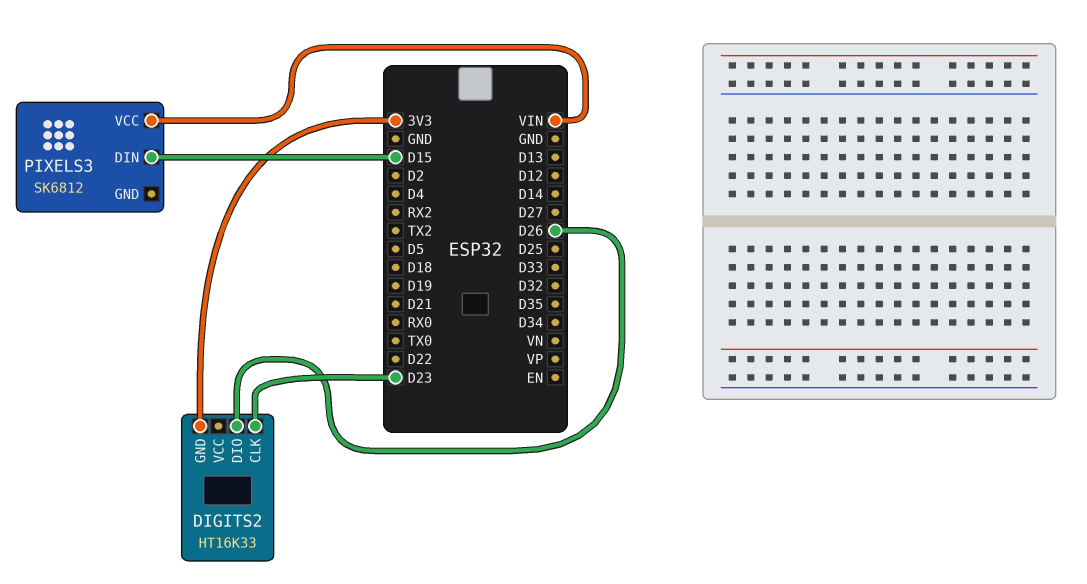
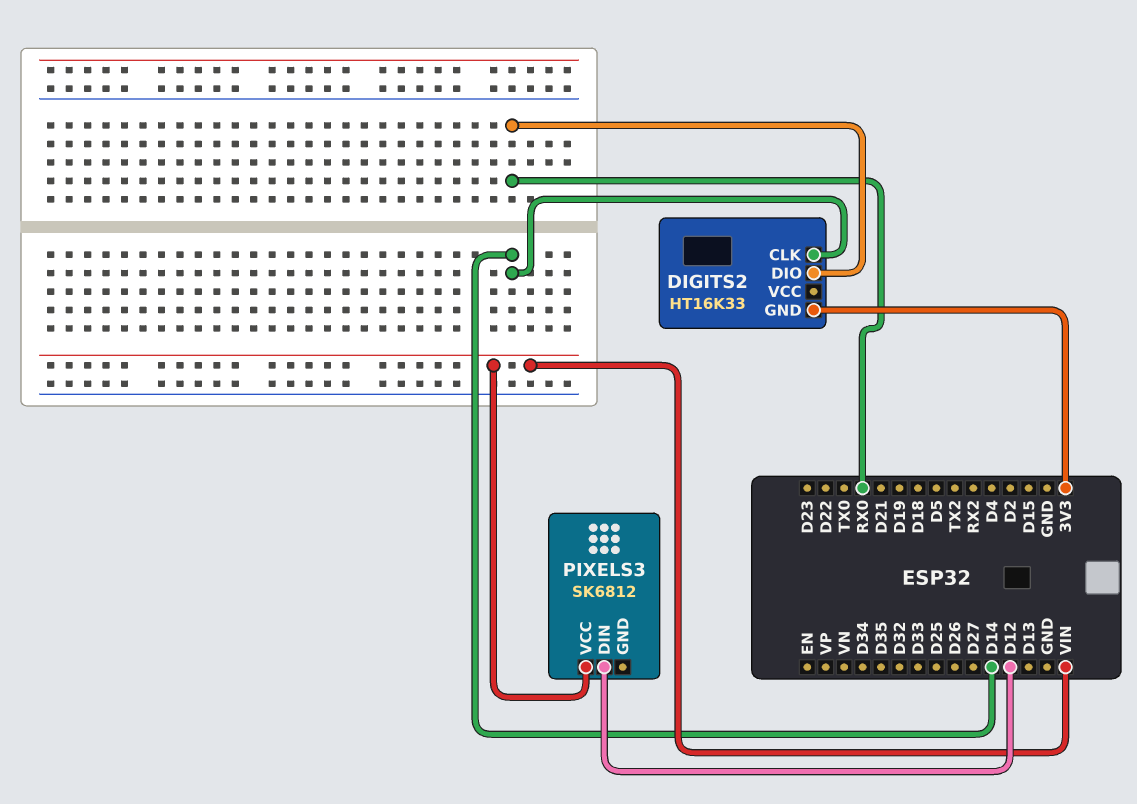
DIGITS2 pin CLK: D23 -> D14
DIGITS2 pin DIO: D26 -> RX0
PIXELS3 pin DIN: D15 -> D12

